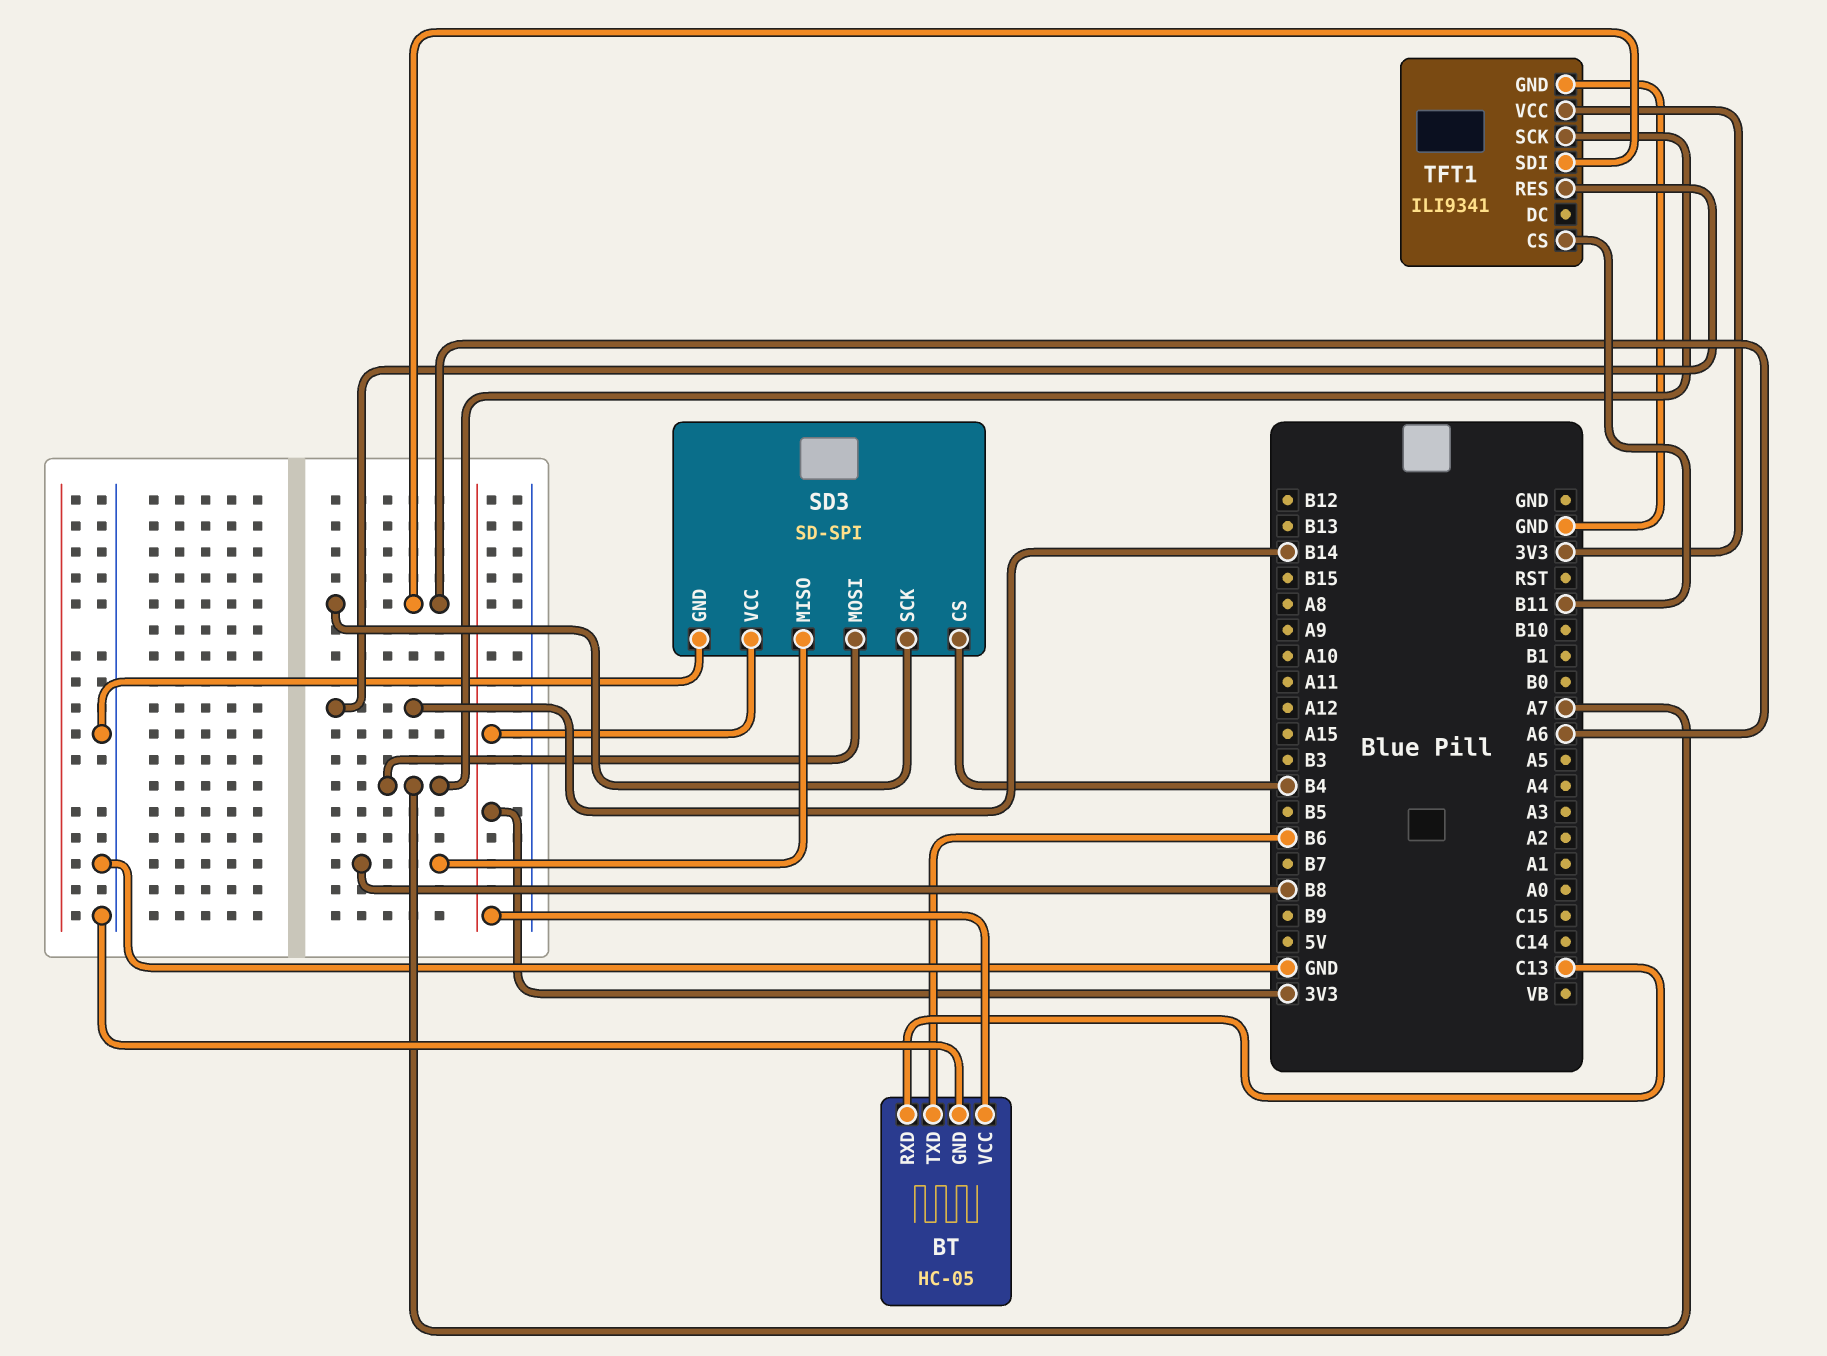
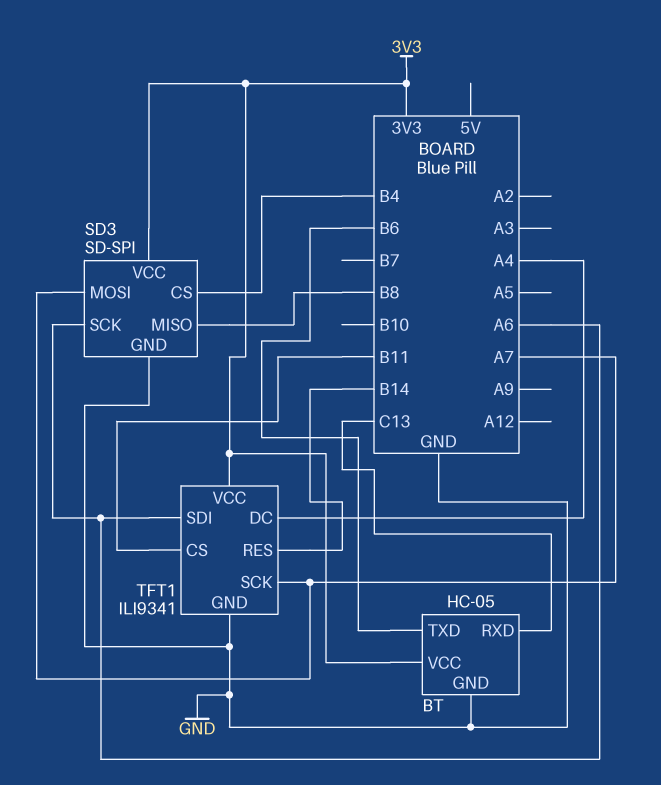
TFT1 pin DC: none -> A4

